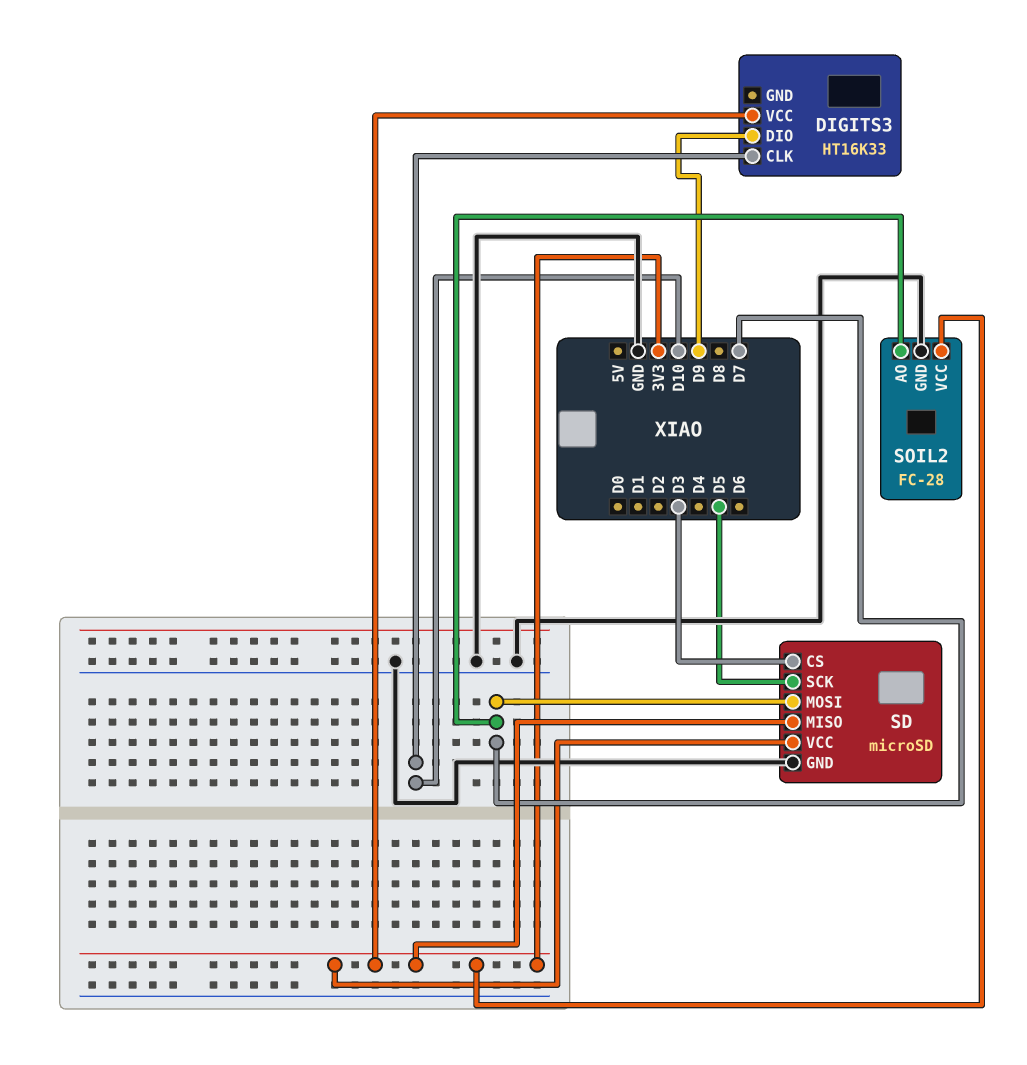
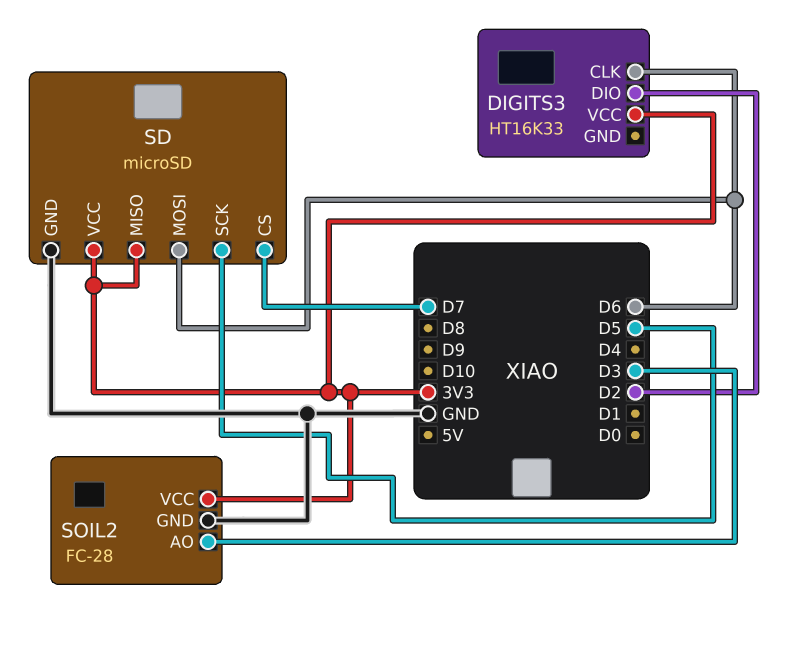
DIGITS3 pin CLK: D10 -> D6
DIGITS3 pin DIO: D9 -> D2
SD pin CS: D3 -> D7
SD pin MOSI: D7 -> D6
SOIL2 pin AO: D7 -> D3

